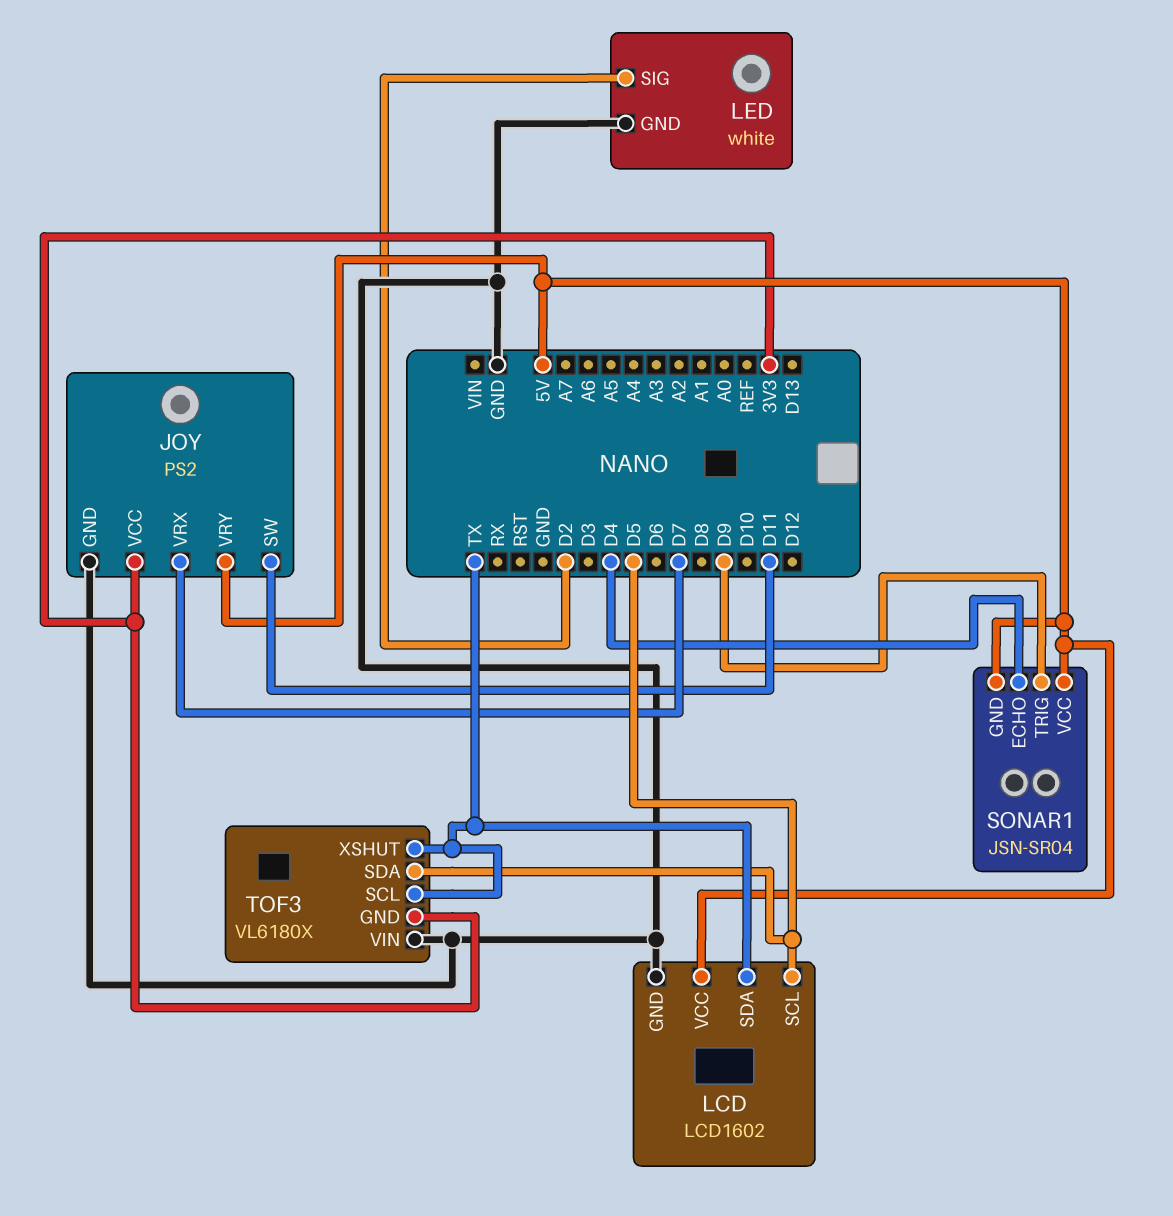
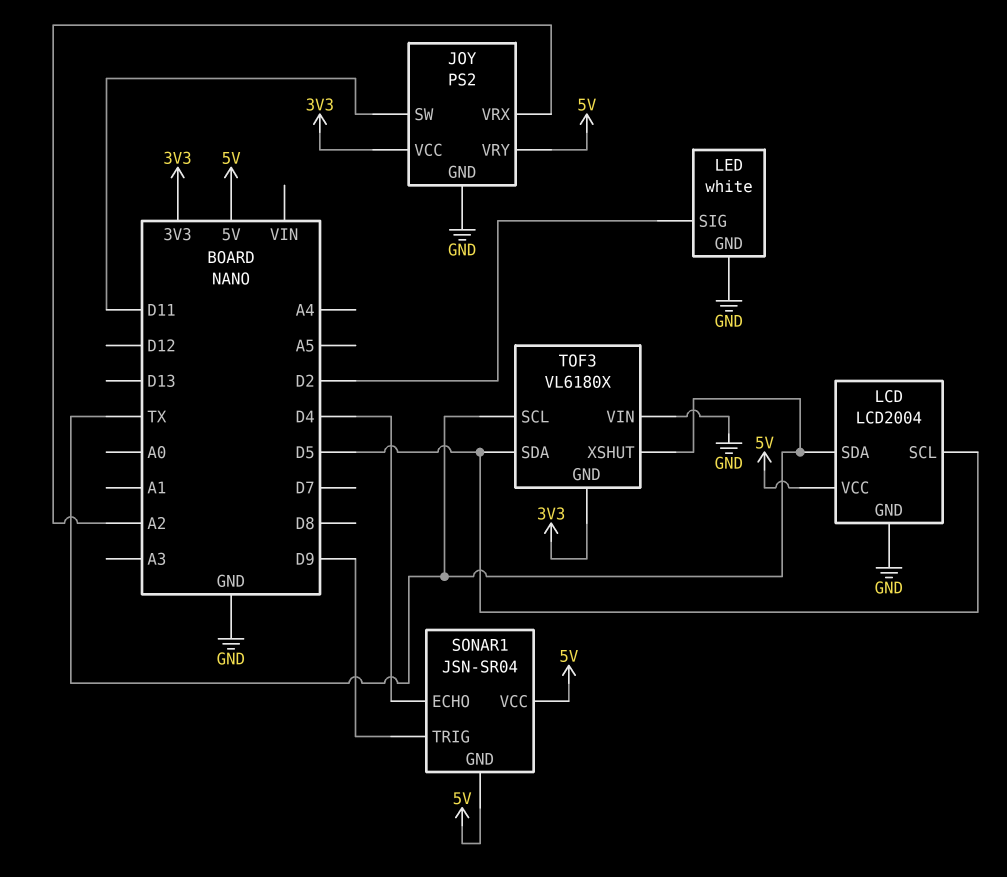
JOY pin VRX: D7 -> A2
LCD: LCD1602 -> LCD2004

